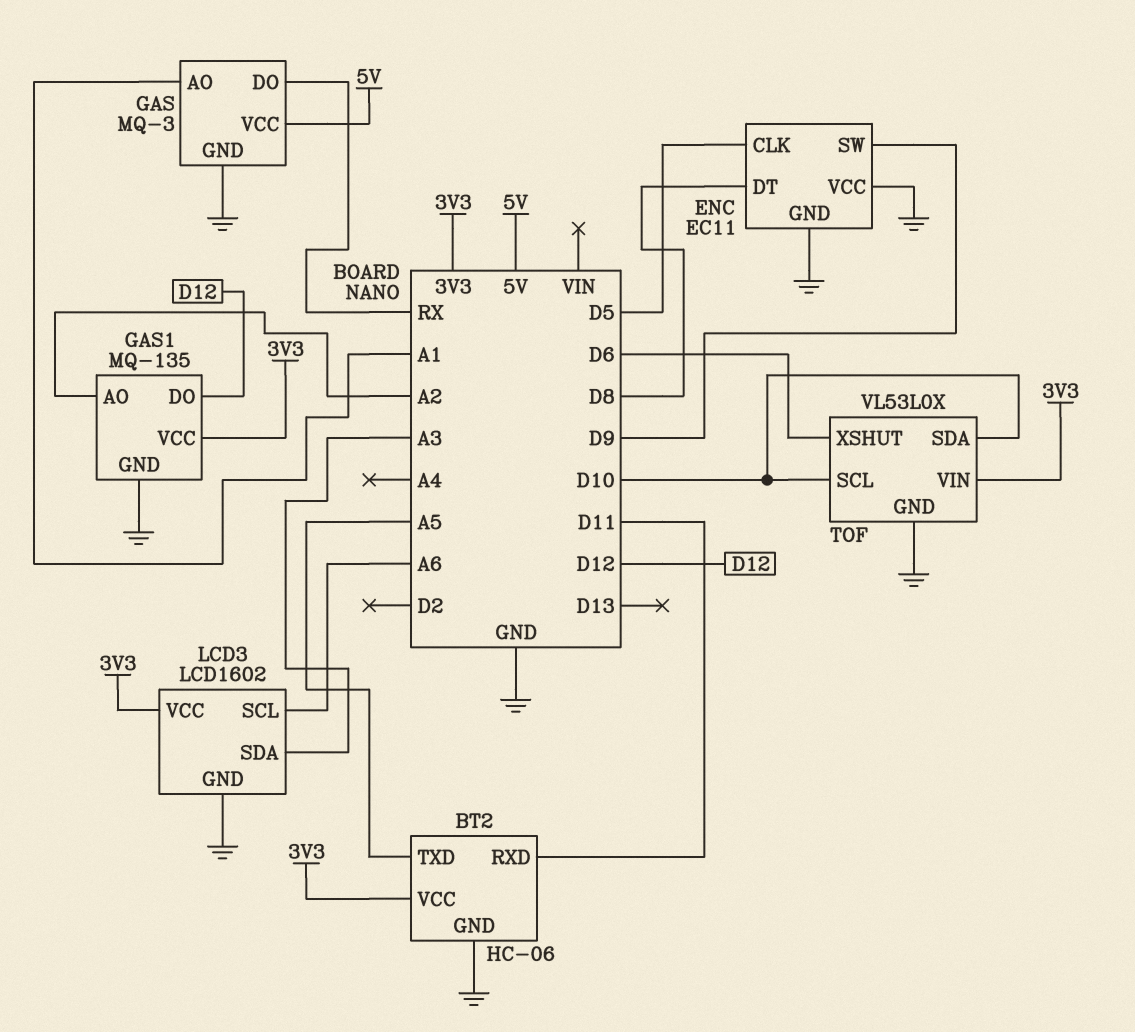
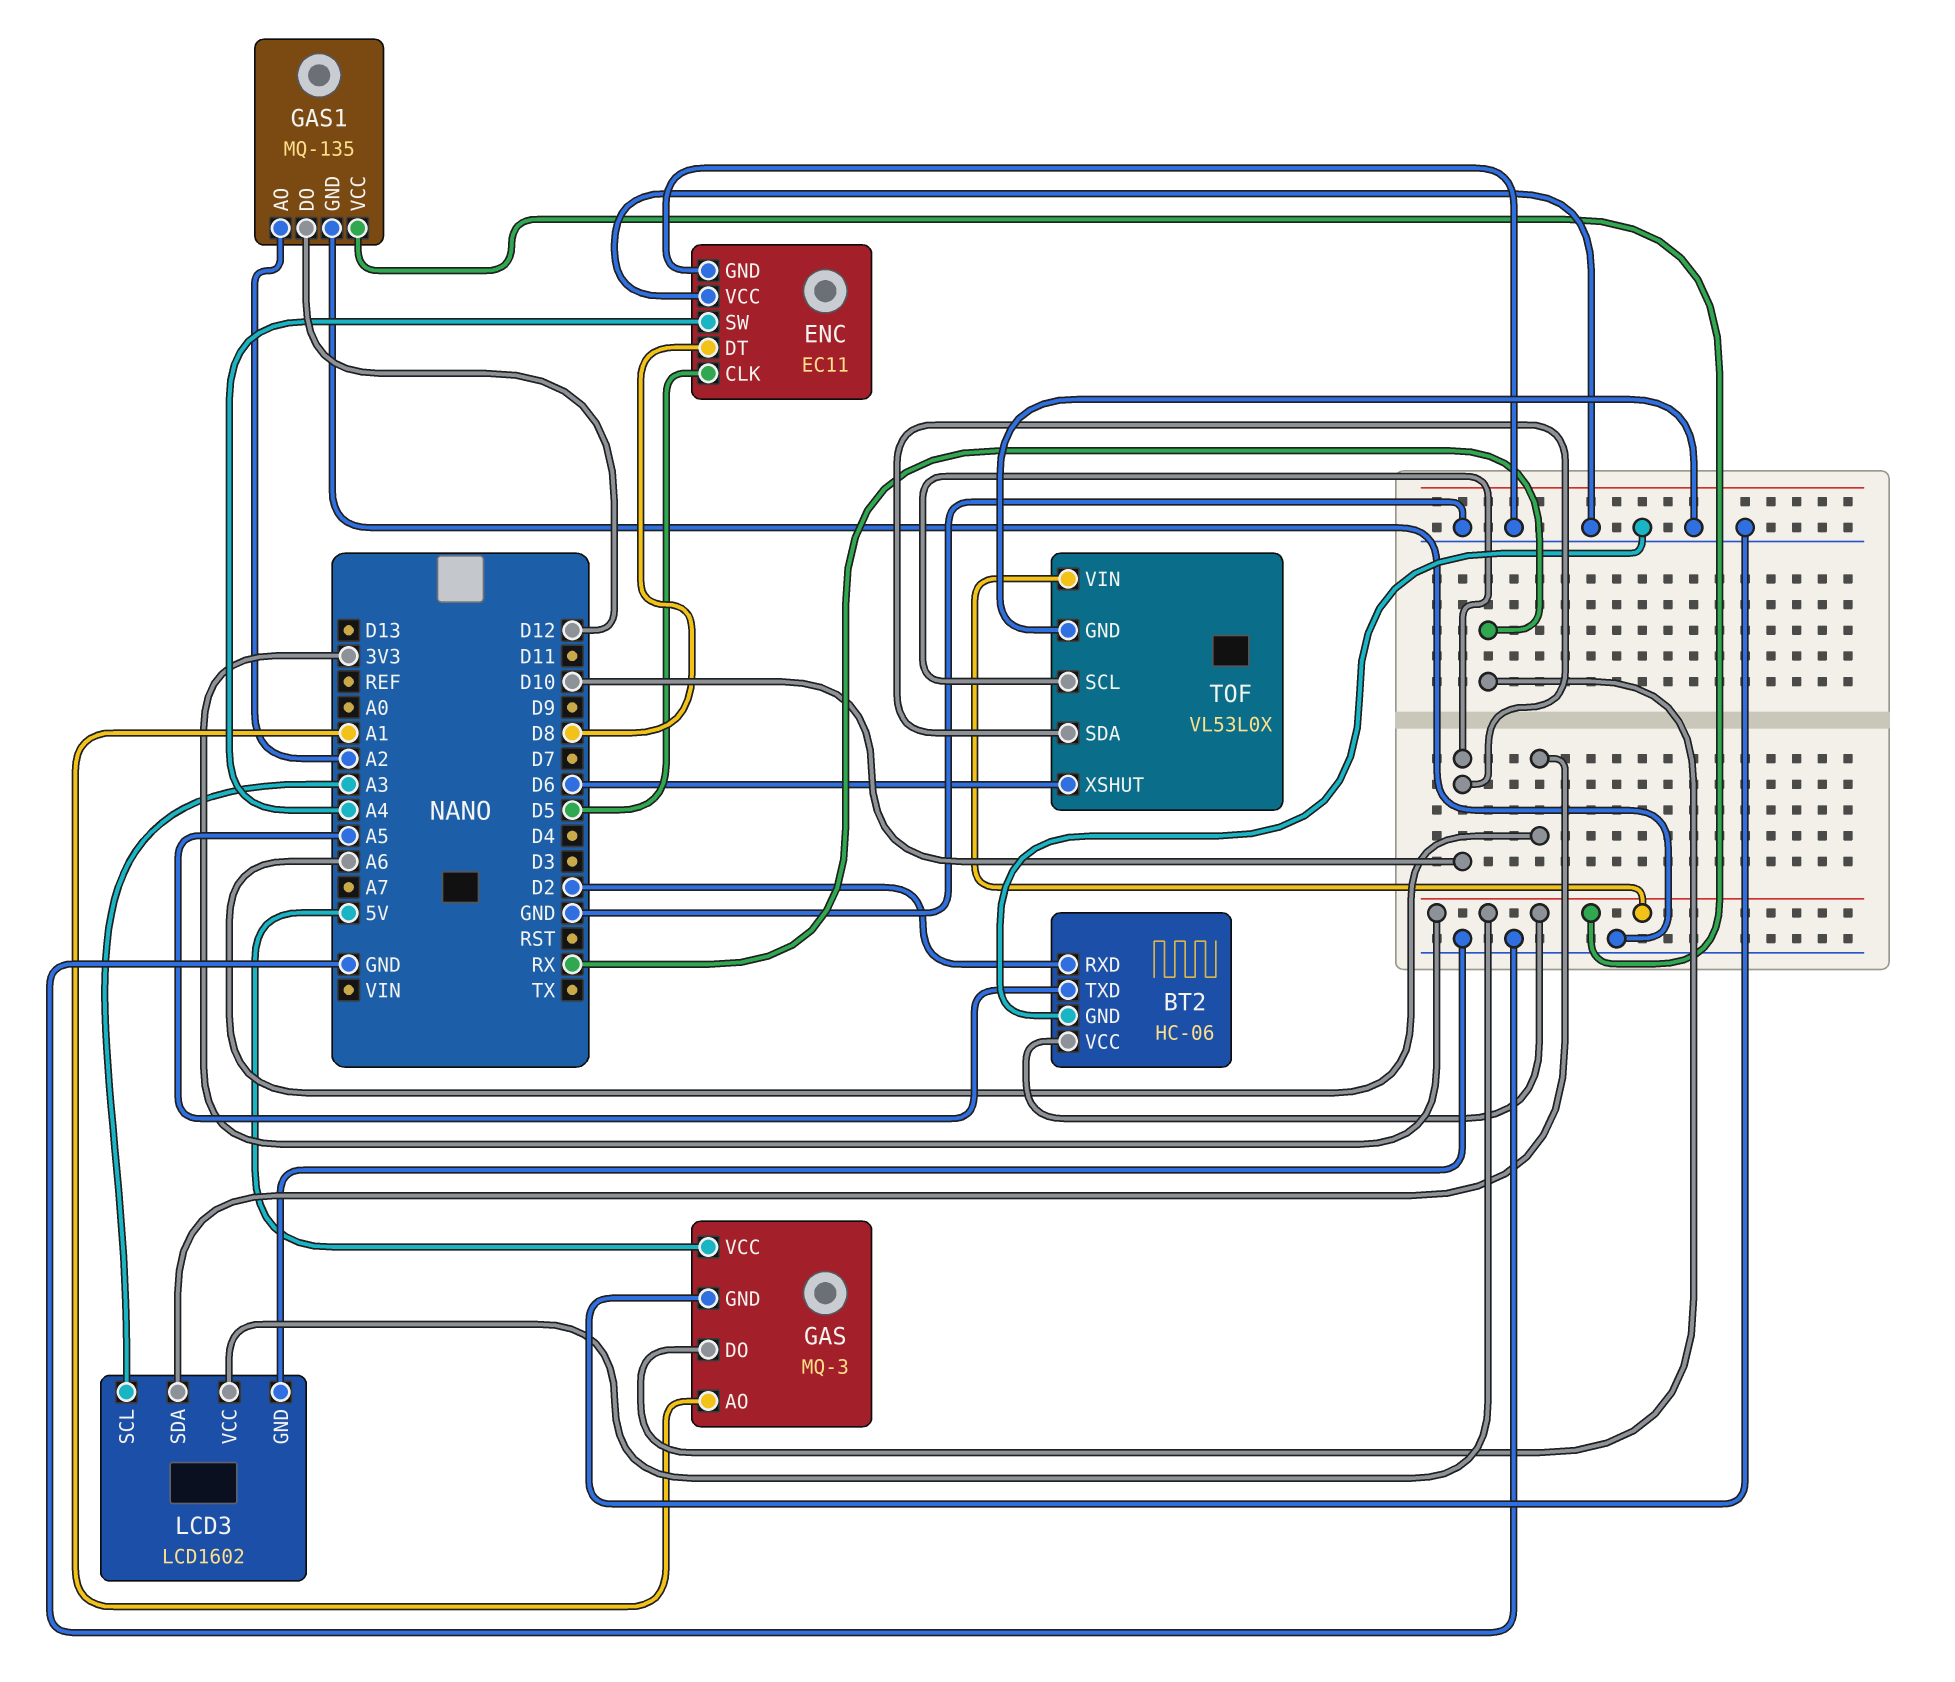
BT2 pin RXD: D11 -> D2
ENC pin SW: D9 -> A4
LCD3 pin SCL: A6 -> A3
LCD3 pin SDA: A3 -> A6

